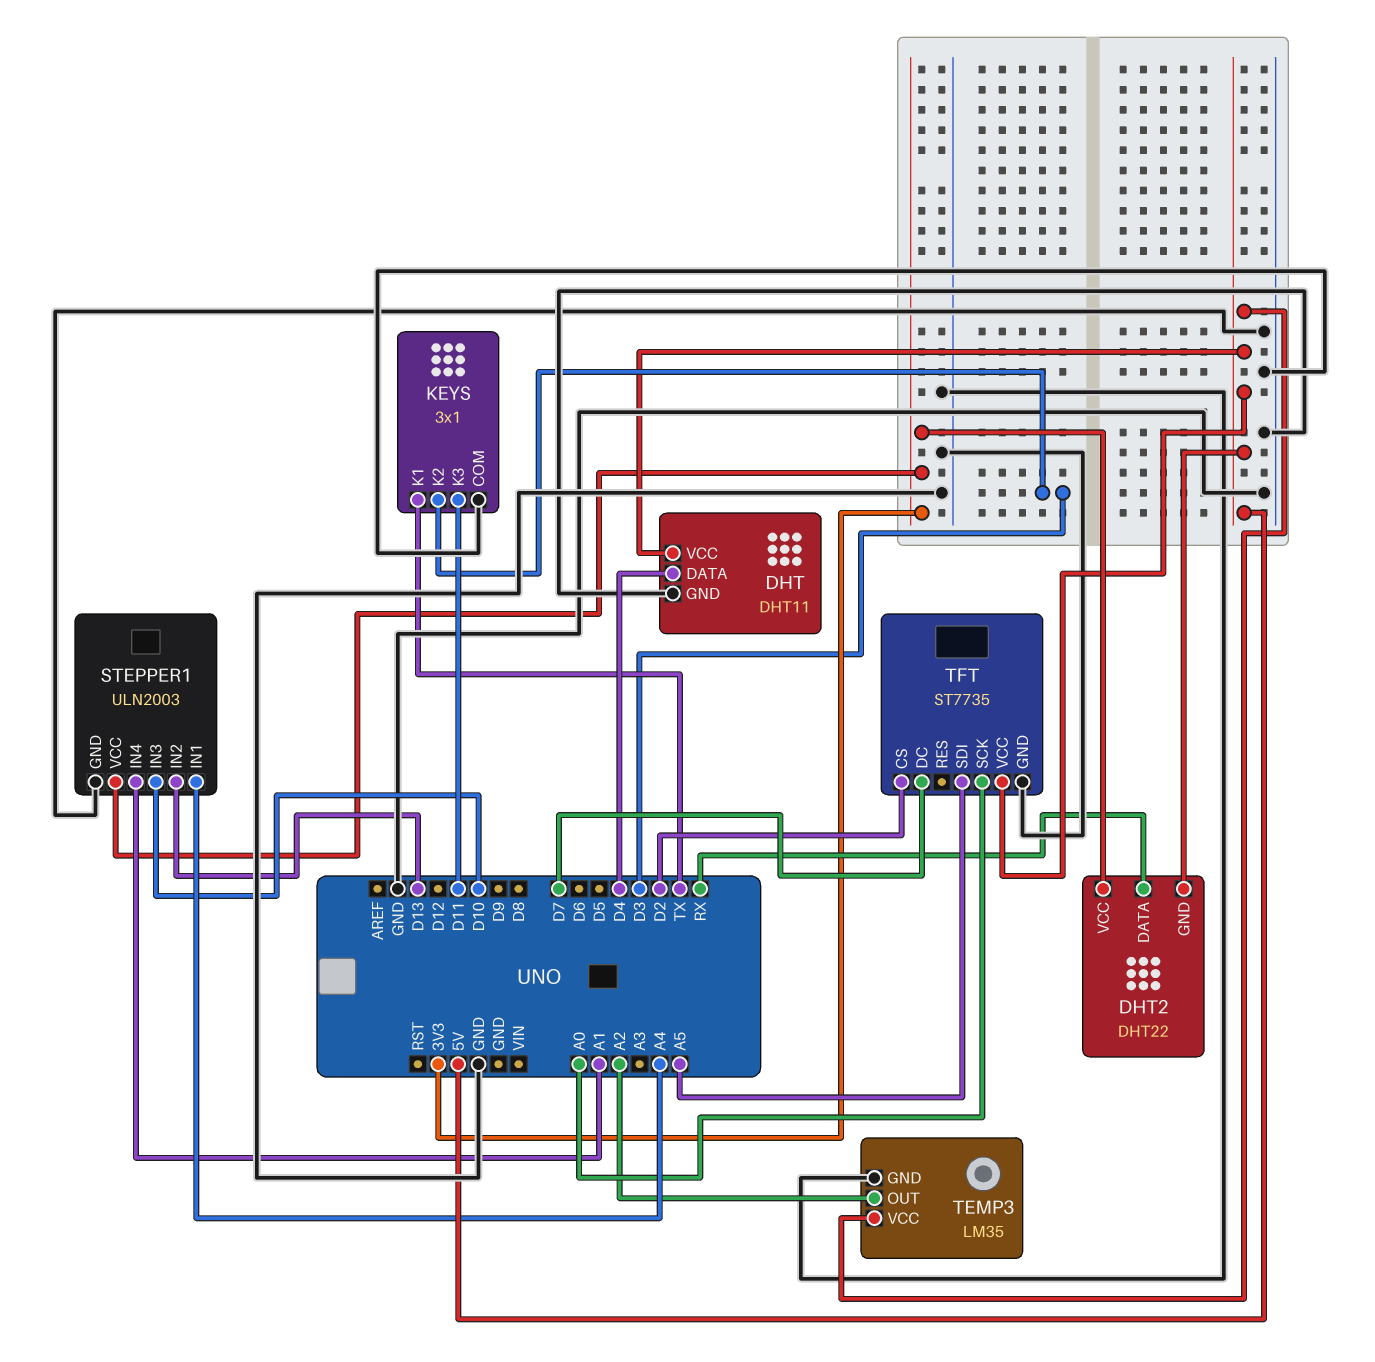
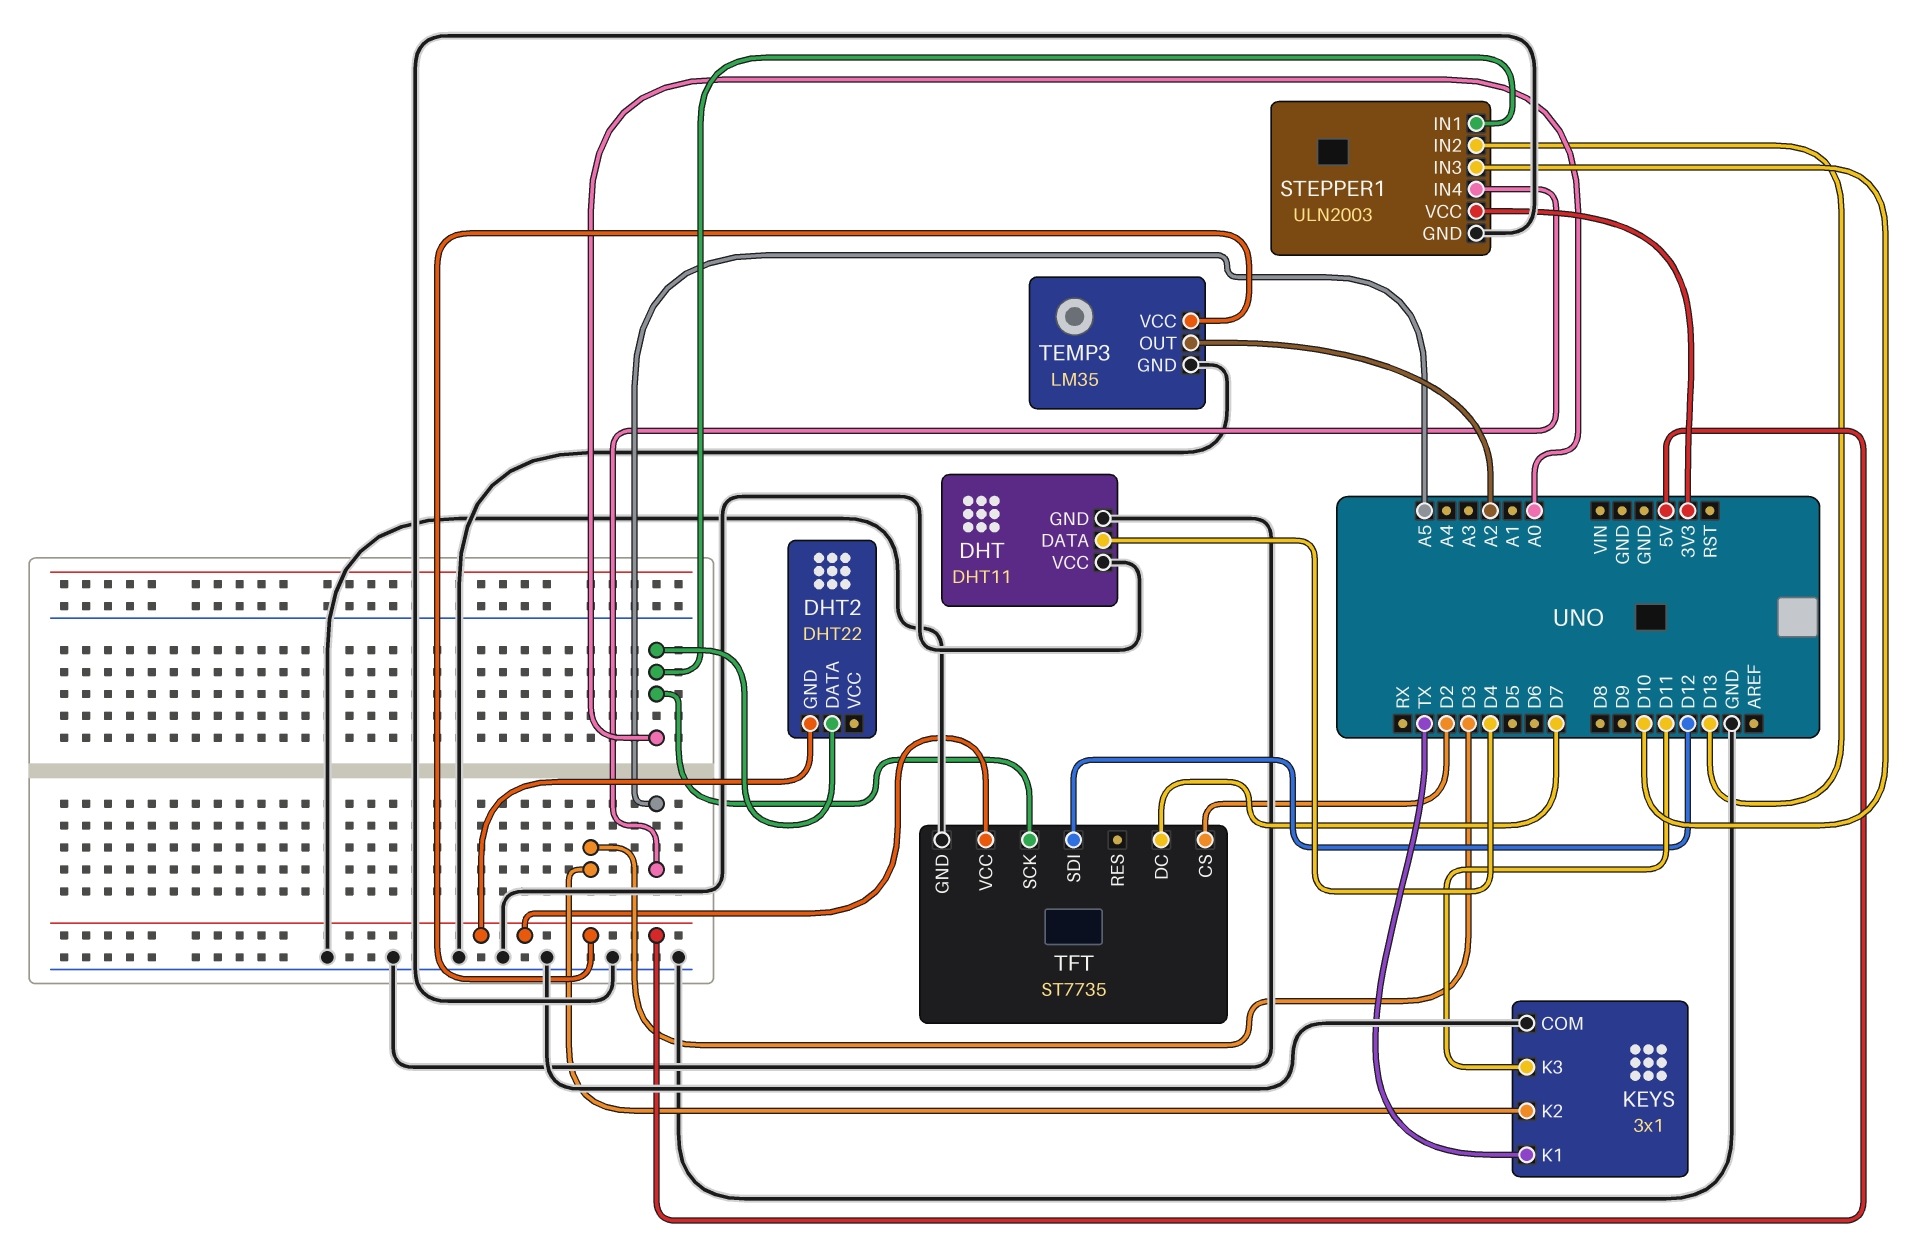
DHT pin VCC: 5V -> GND
DHT2 pin DATA: RX -> A0
DHT2 pin VCC: 3V3 -> none
STEPPER1 pin IN1: A4 -> A0
STEPPER1 pin IN4: A1 -> A5
TFT pin SDI: A5 -> D12

